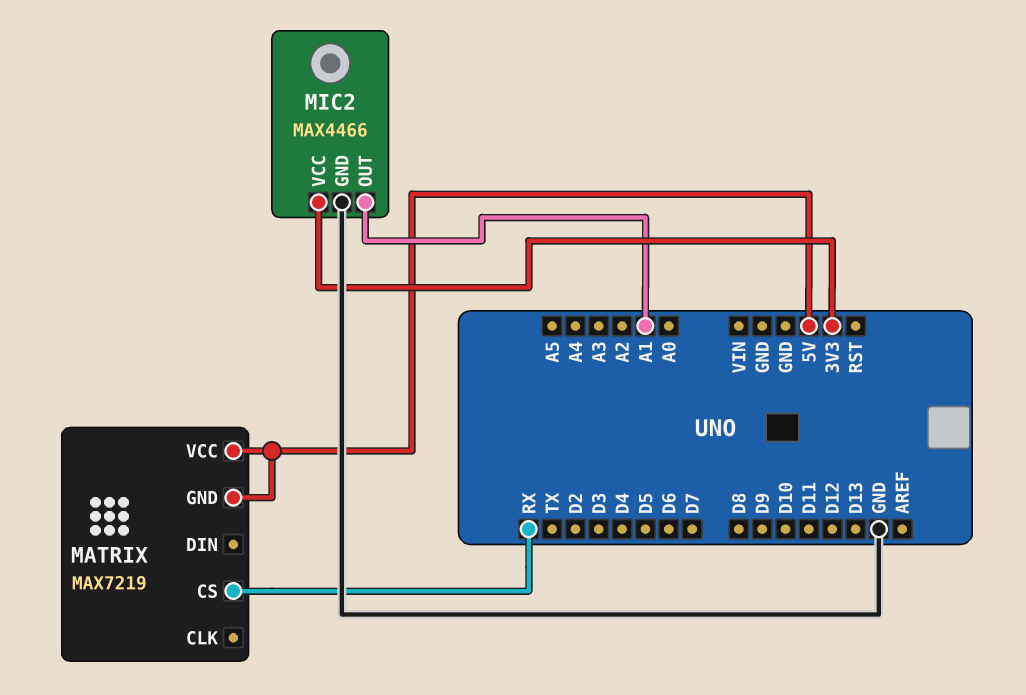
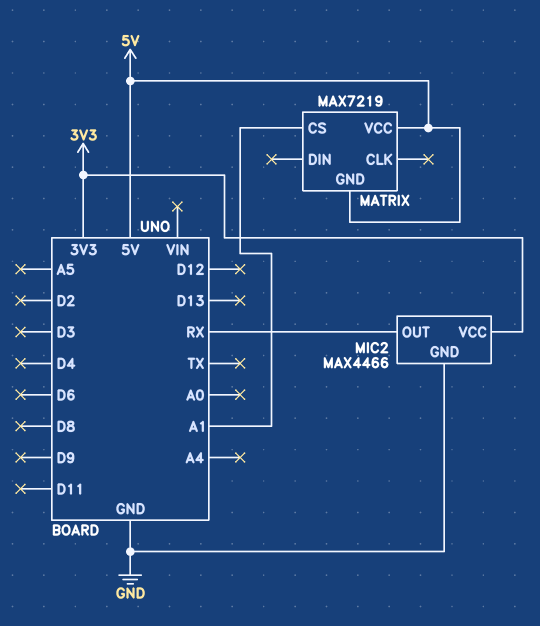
MATRIX pin CS: RX -> A1
MIC2 pin OUT: A1 -> RX

